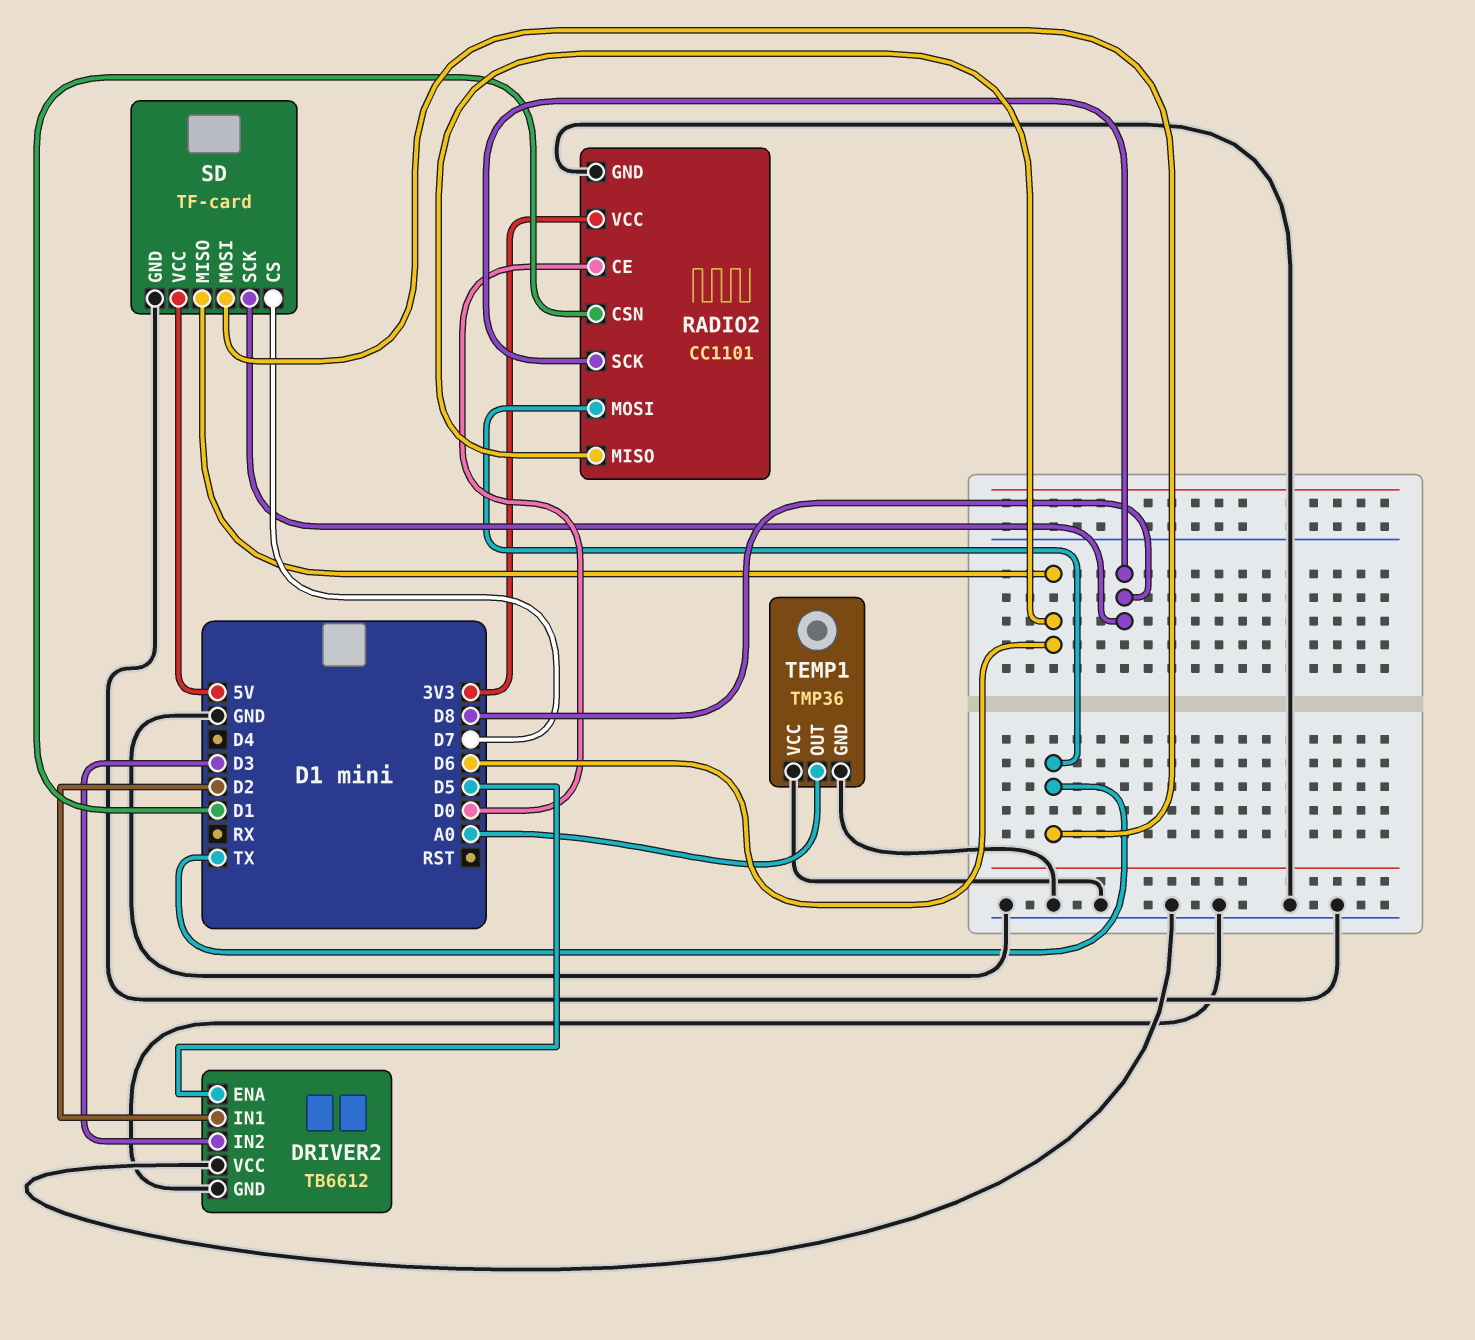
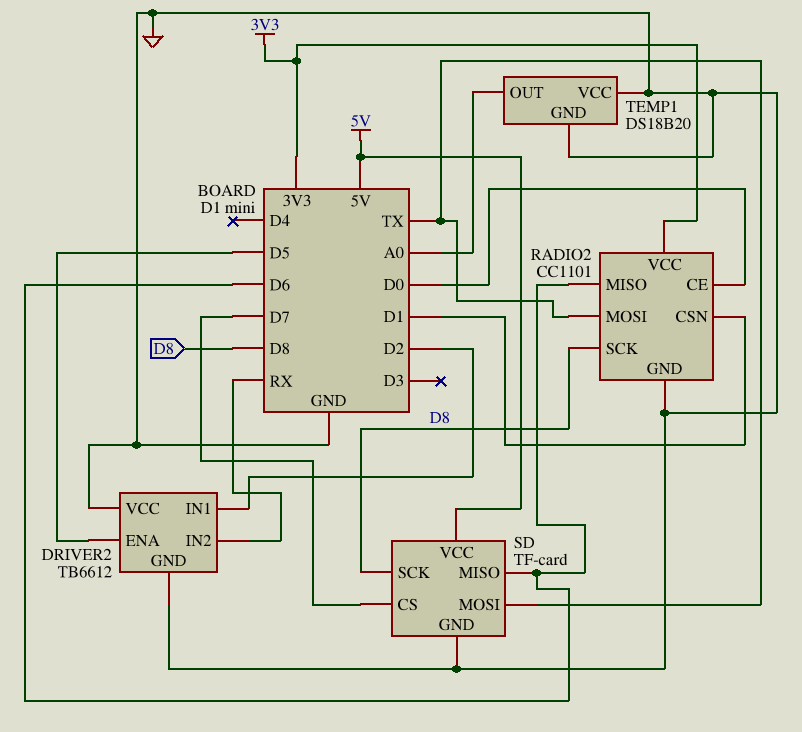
DRIVER2 pin IN2: D3 -> RX
TEMP1: TMP36 -> DS18B20

